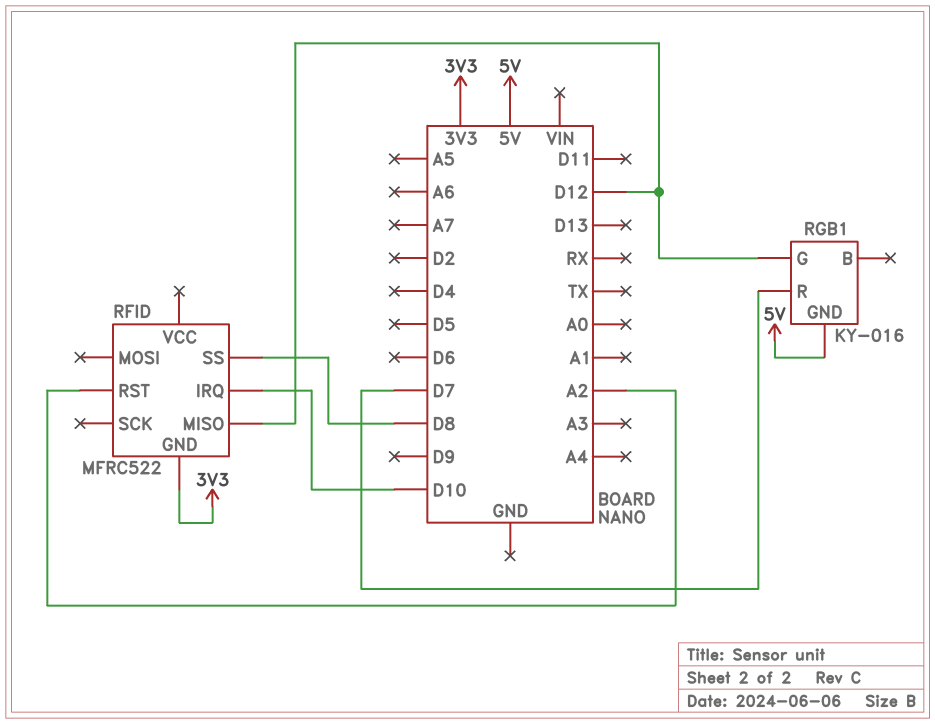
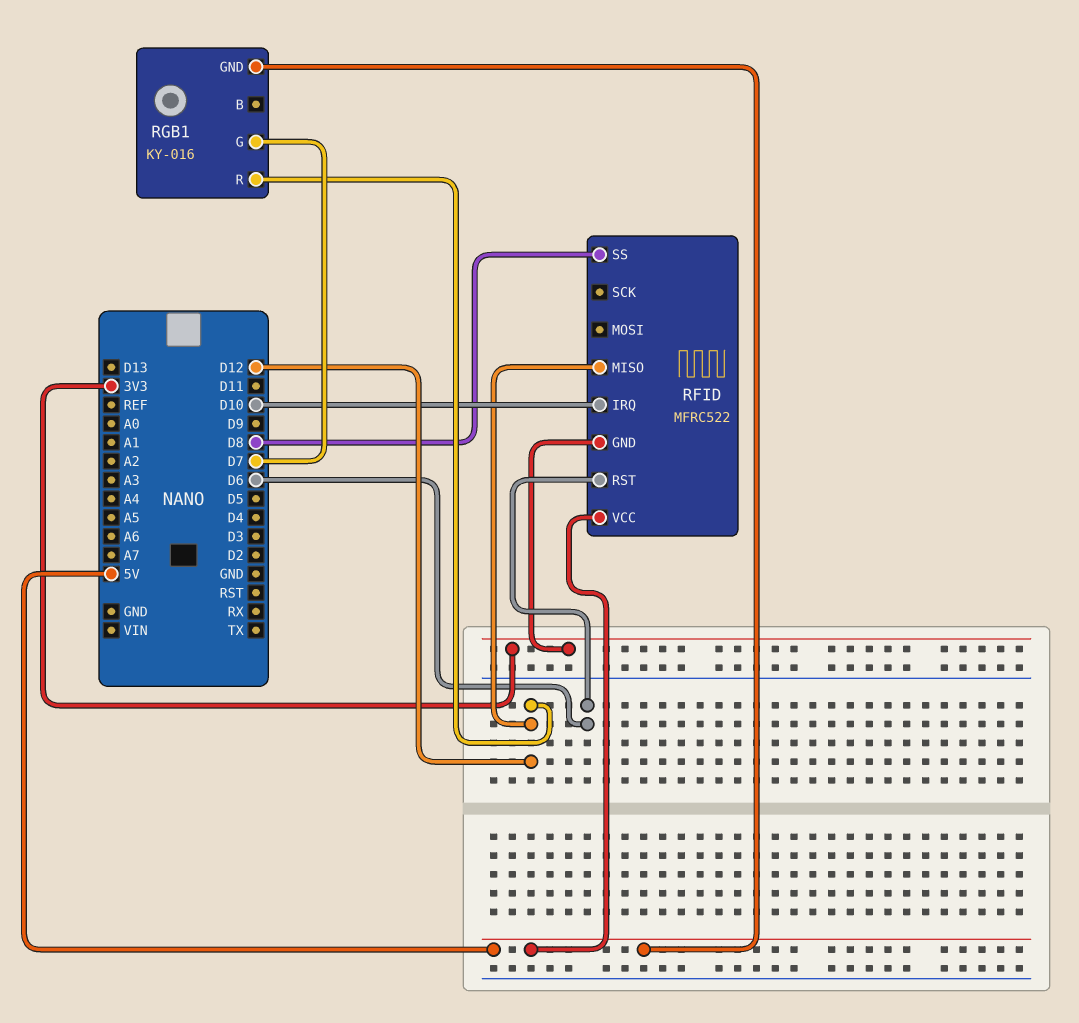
RFID pin RST: A2 -> D6
RFID pin VCC: none -> 5V
RGB1 pin G: D12 -> D7
RGB1 pin R: D7 -> D12

